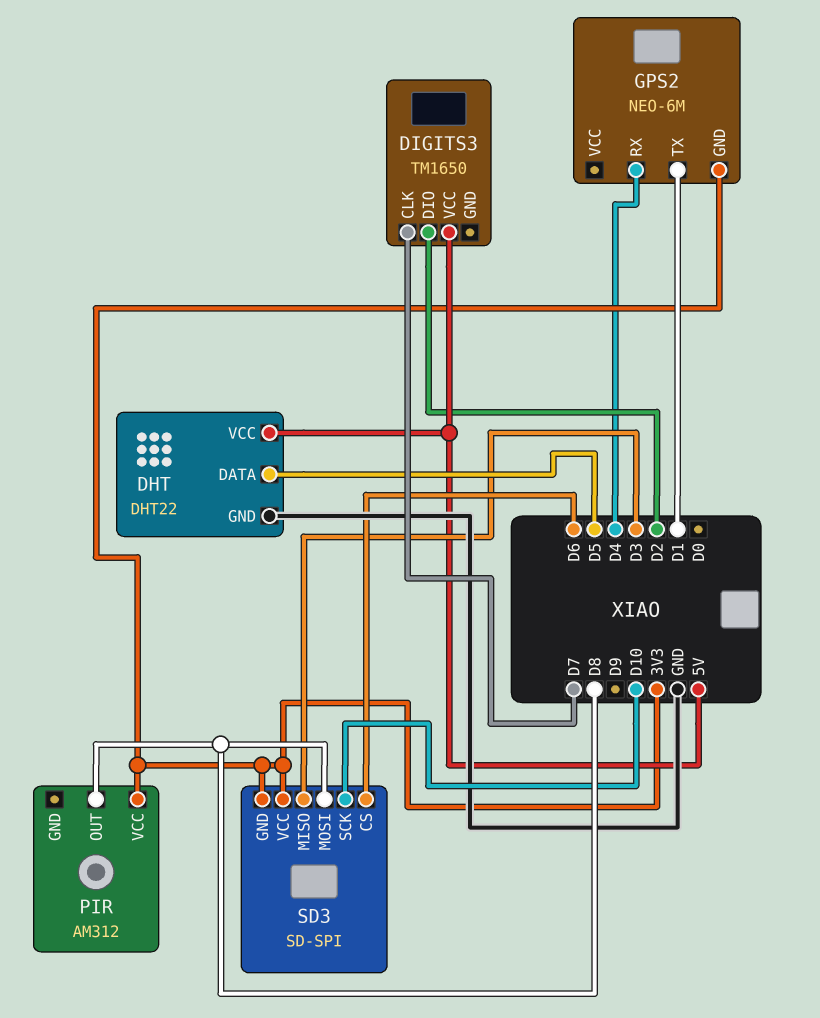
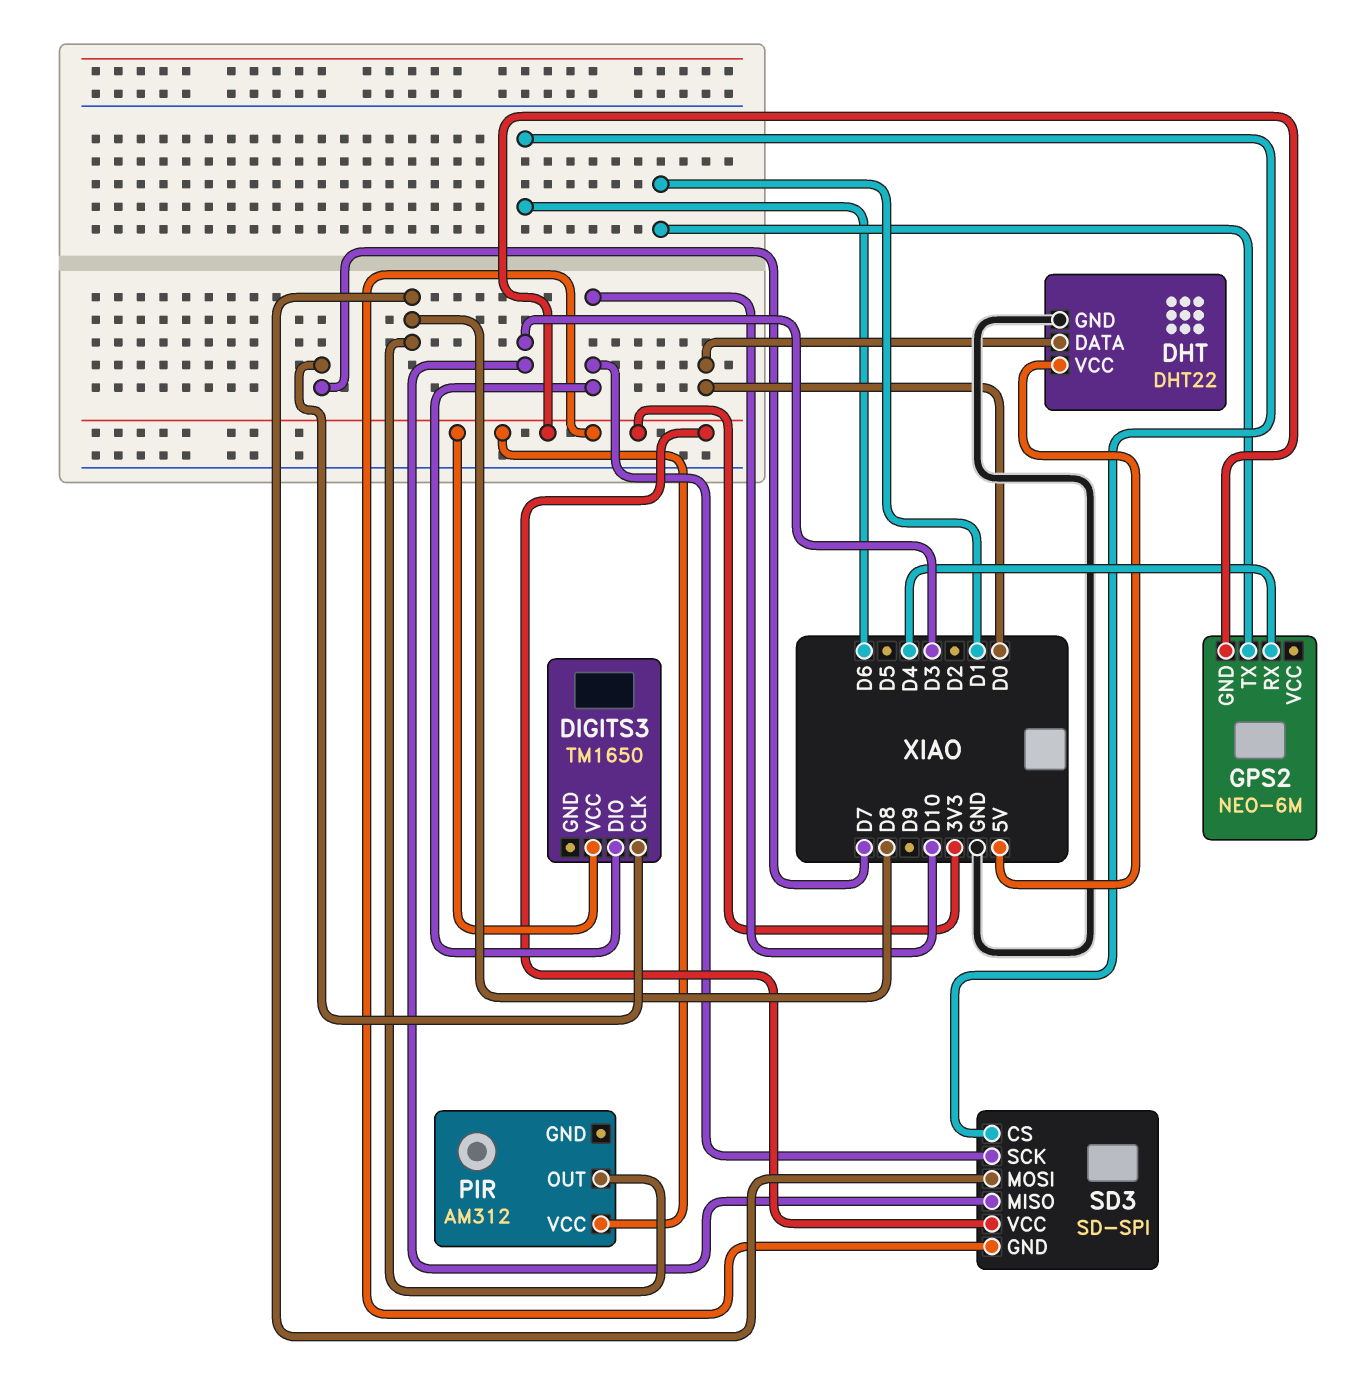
DHT pin DATA: D5 -> D0
DIGITS3 pin DIO: D2 -> D10
DIGITS3 pin VCC: 5V -> 3V3

